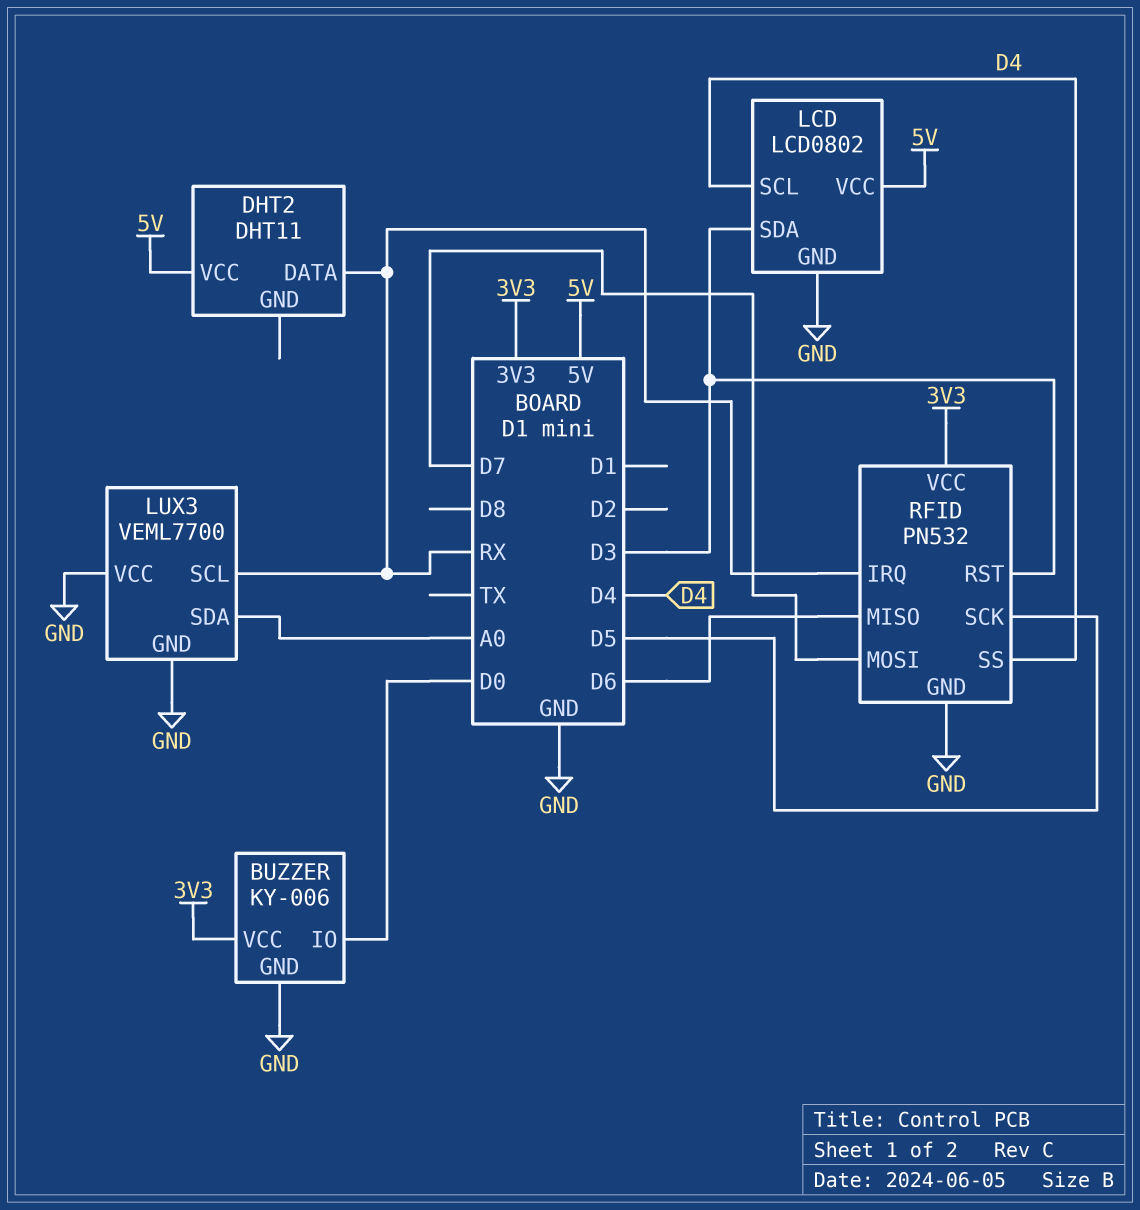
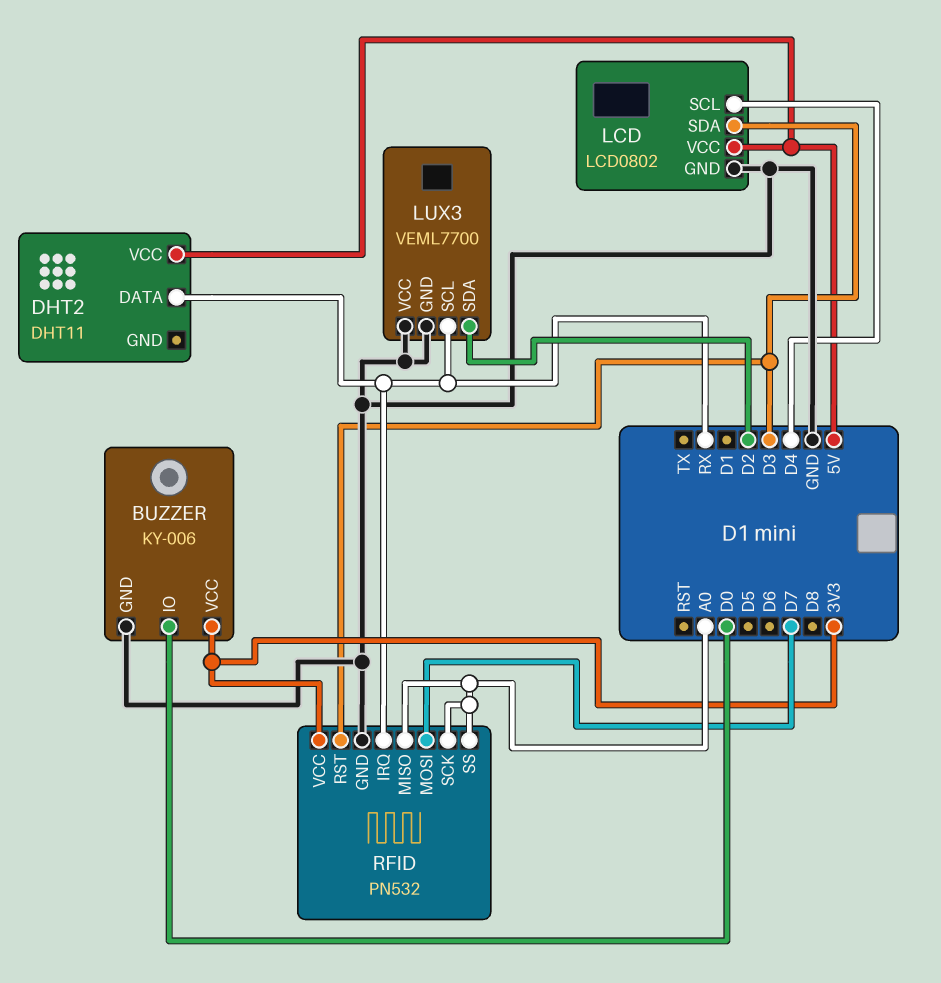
LUX3 pin SDA: A0 -> D2
RFID pin MISO: D6 -> A0
RFID pin SCK: D5 -> A0
RFID pin SS: D4 -> A0

